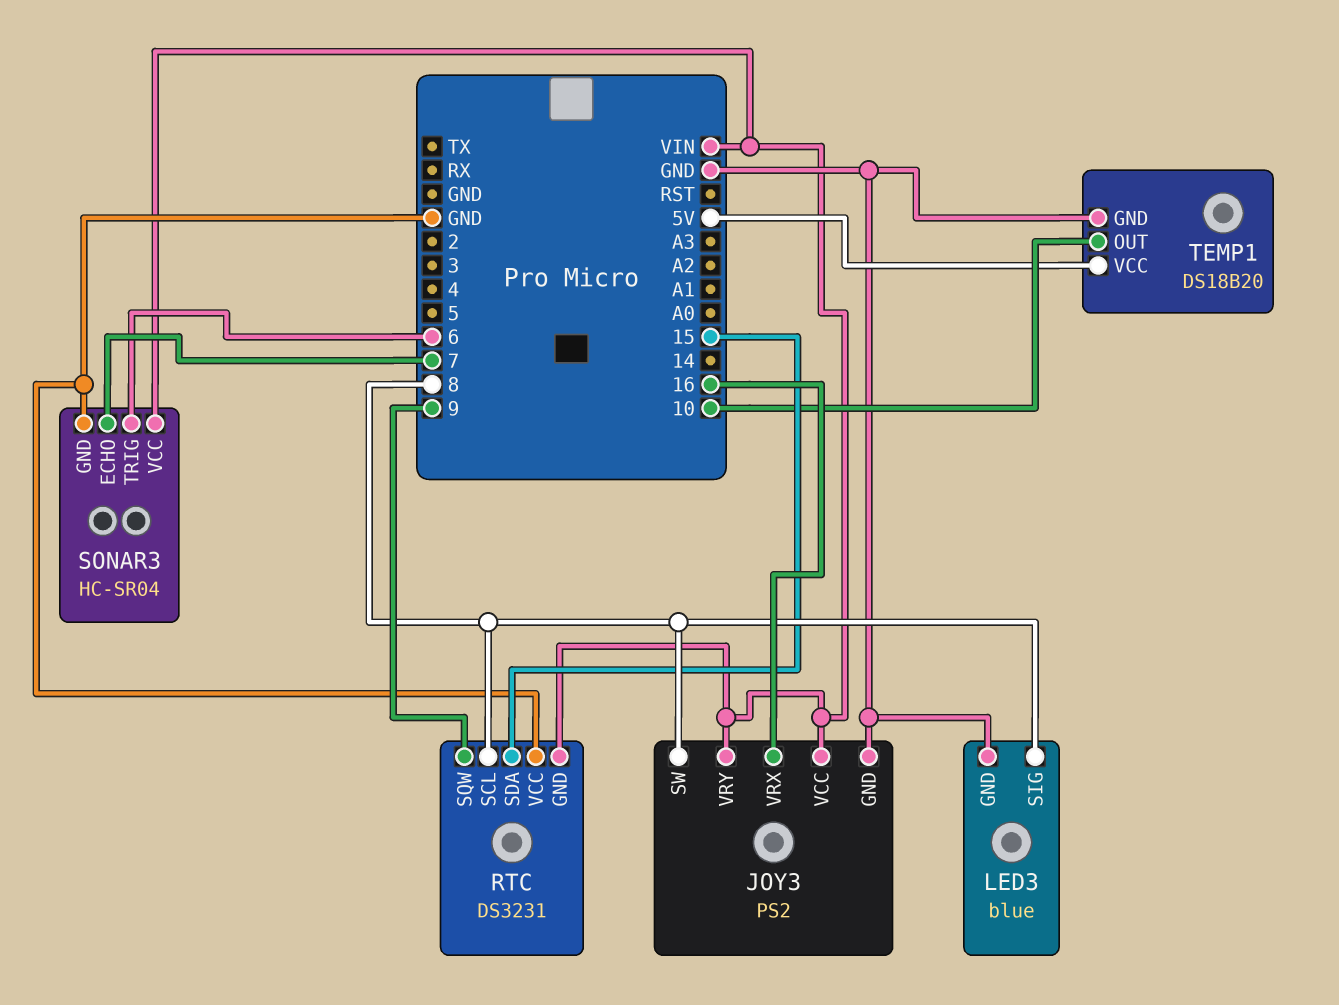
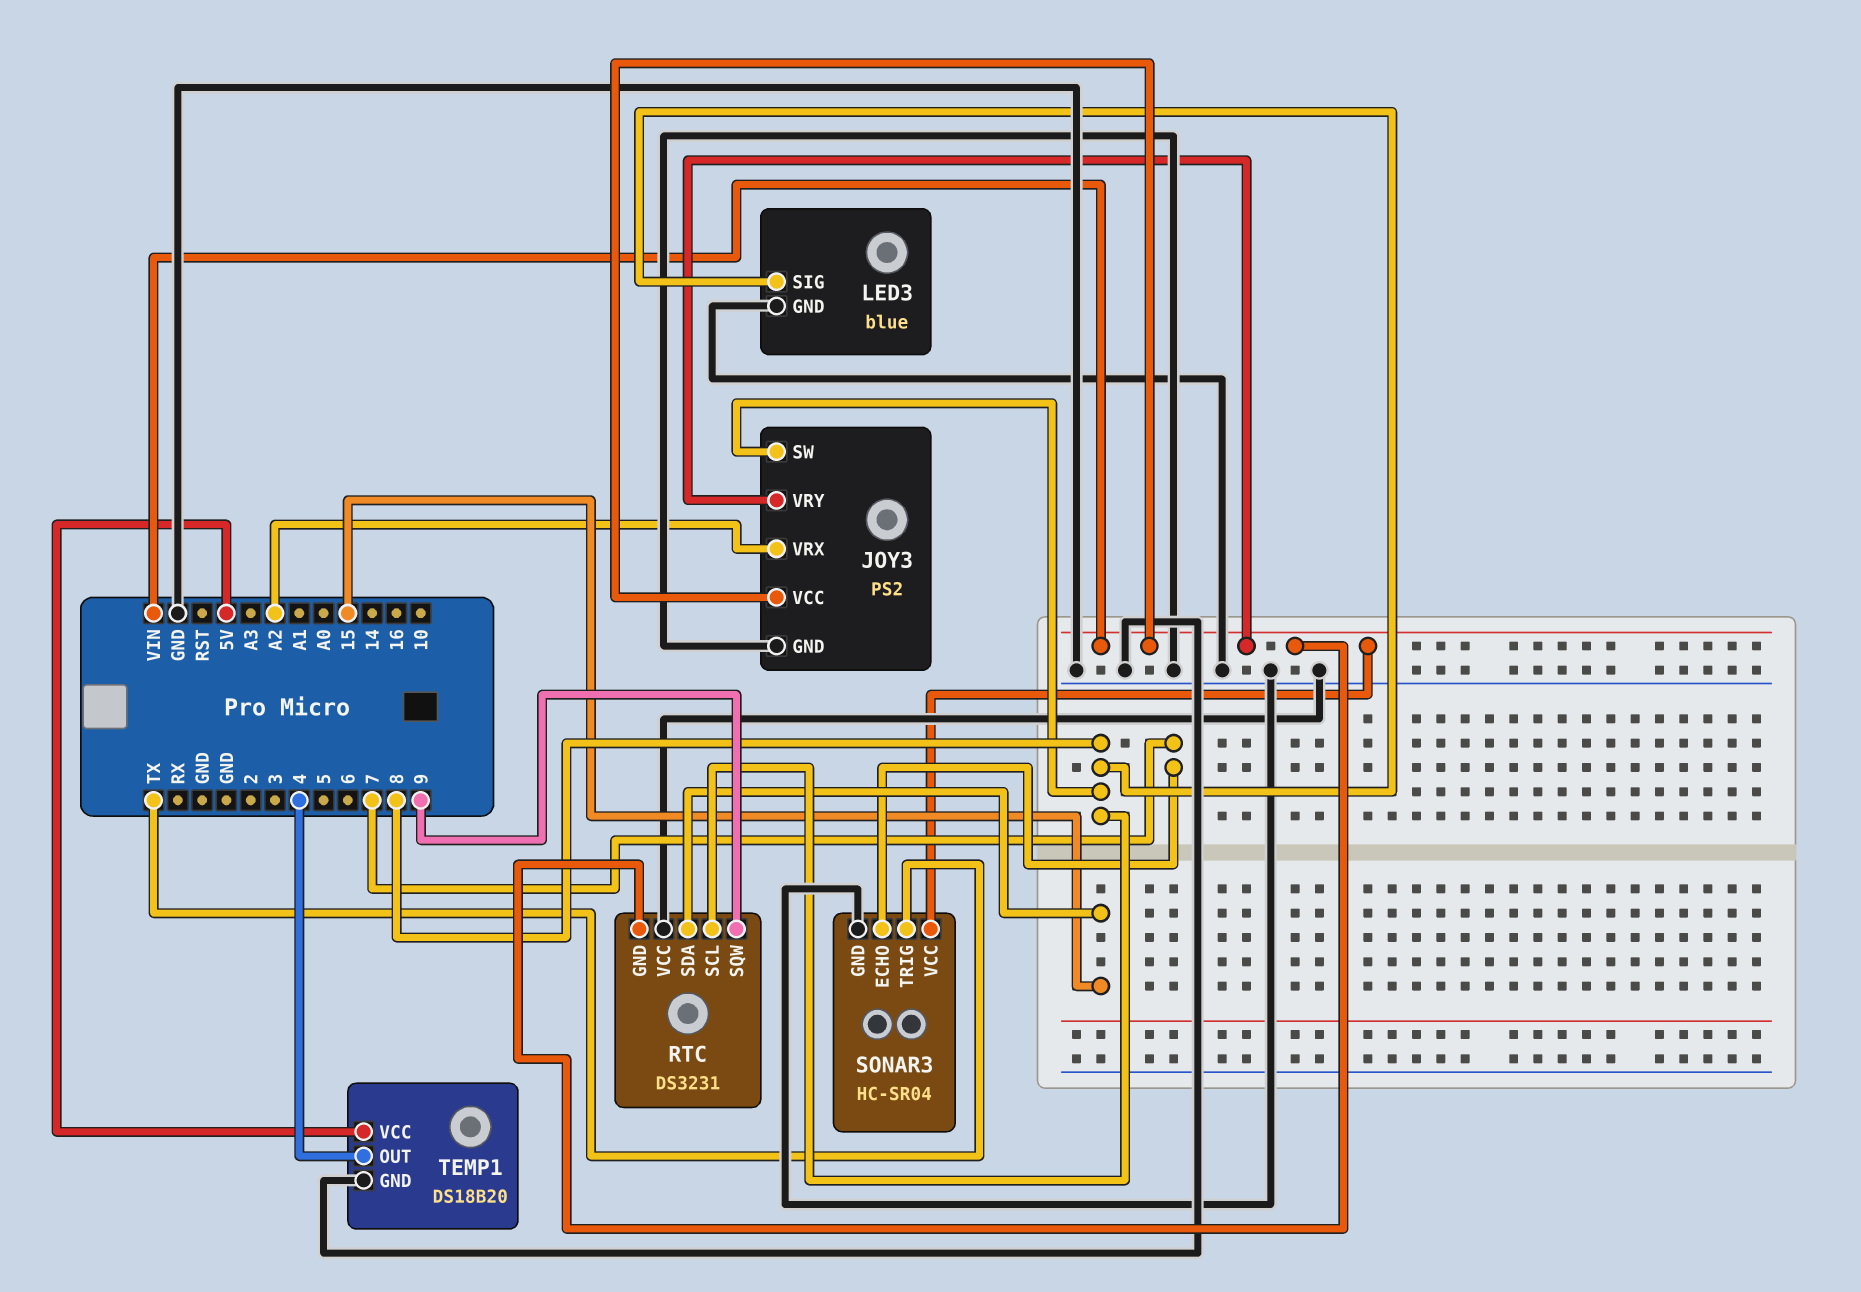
JOY3 pin VRX: 16 -> A2
SONAR3 pin TRIG: 6 -> TX
TEMP1 pin OUT: 10 -> 4

